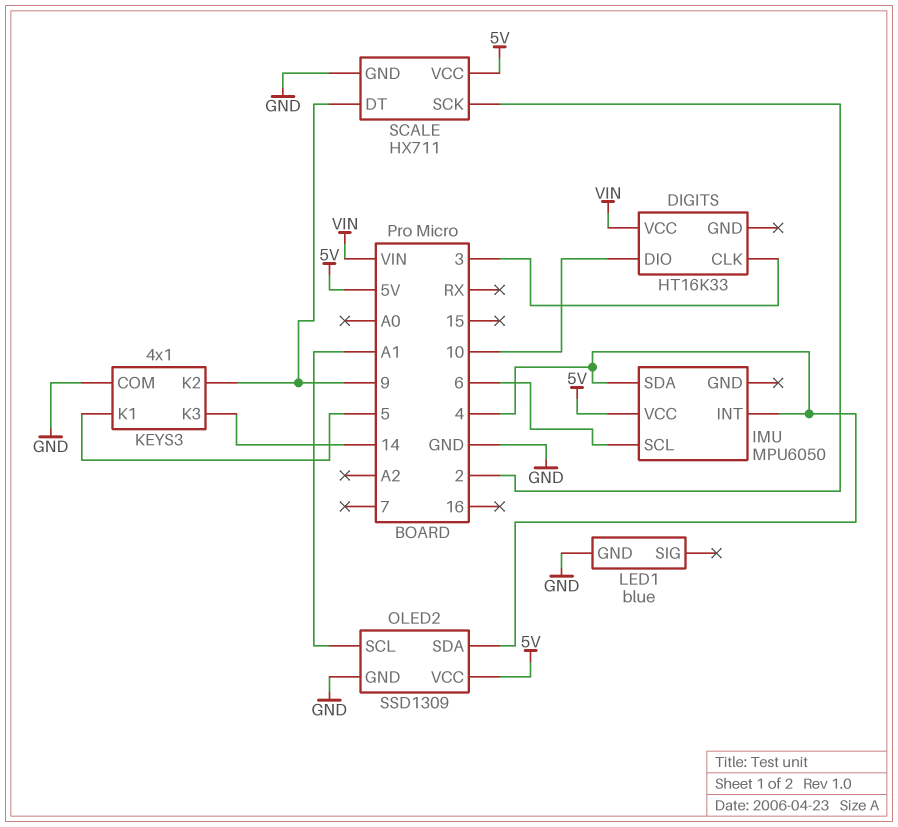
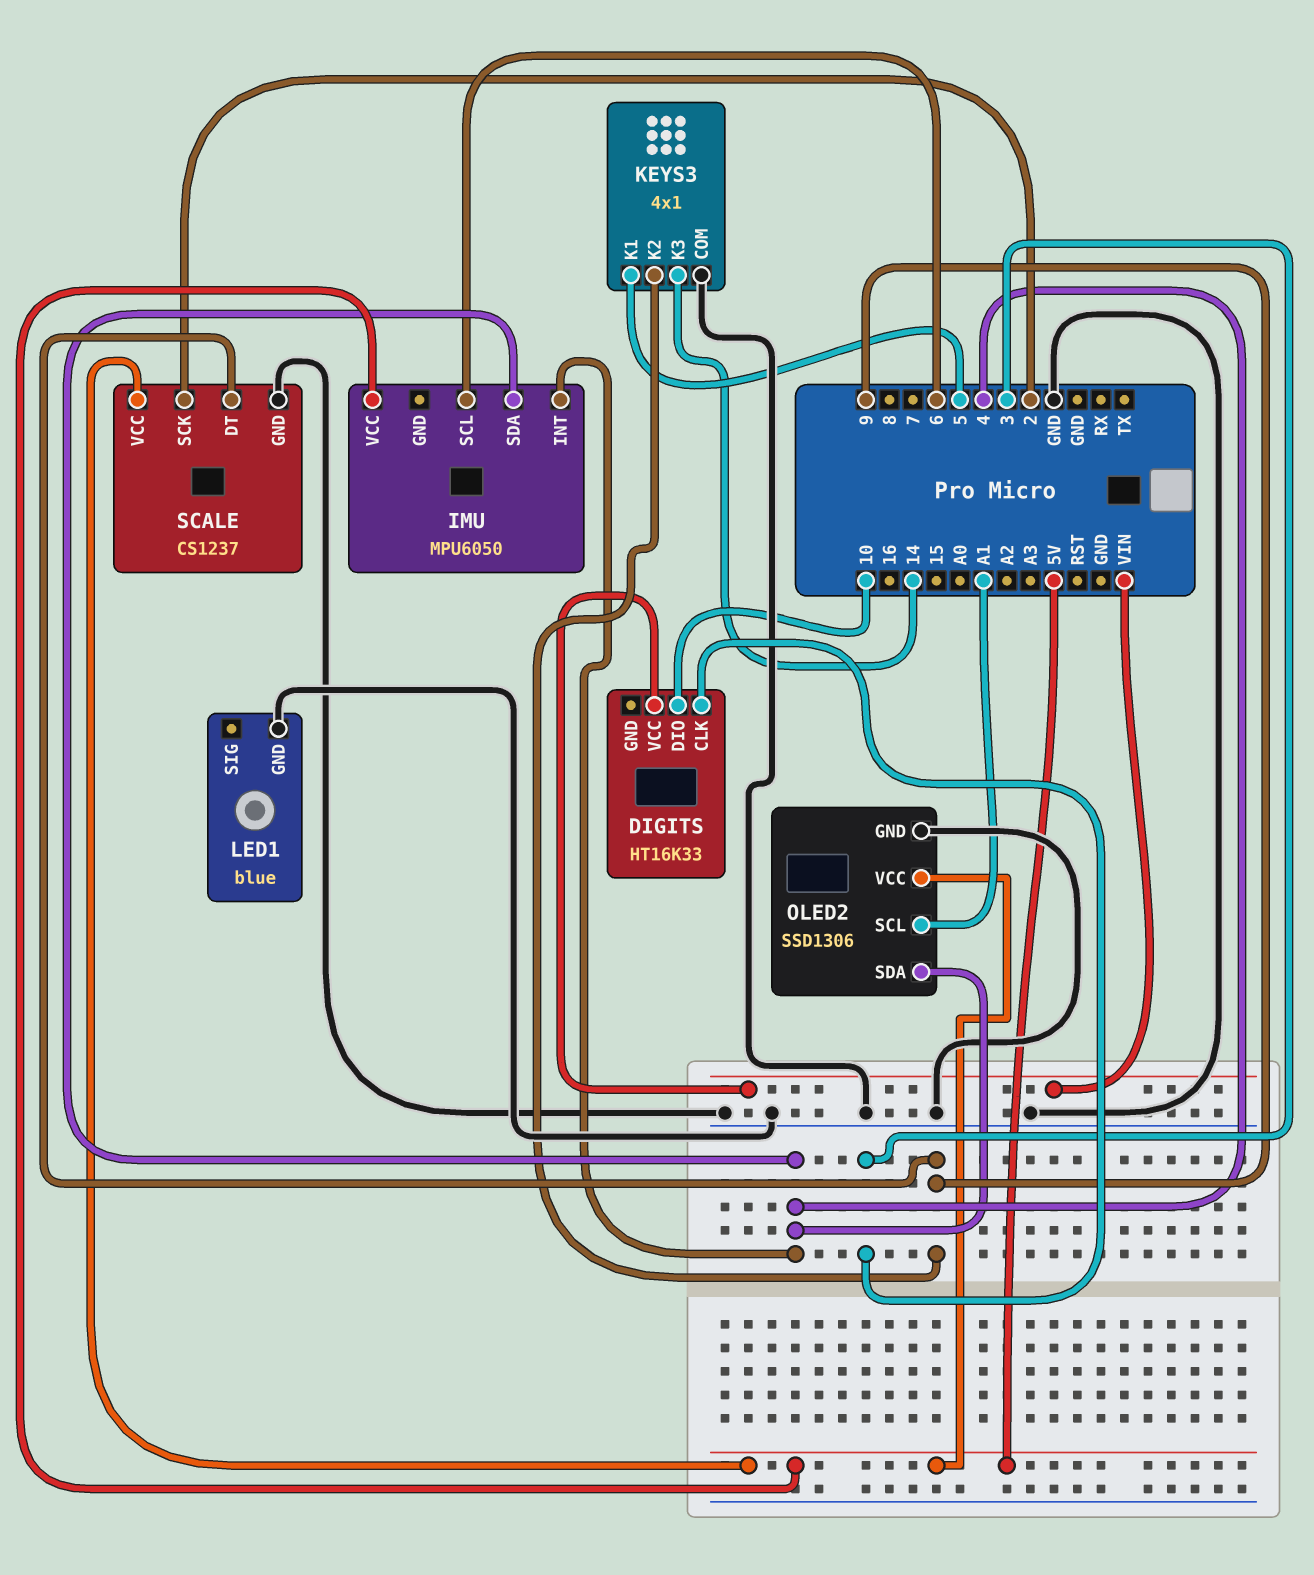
OLED2: SSD1309 -> SSD1306
SCALE: HX711 -> CS1237

